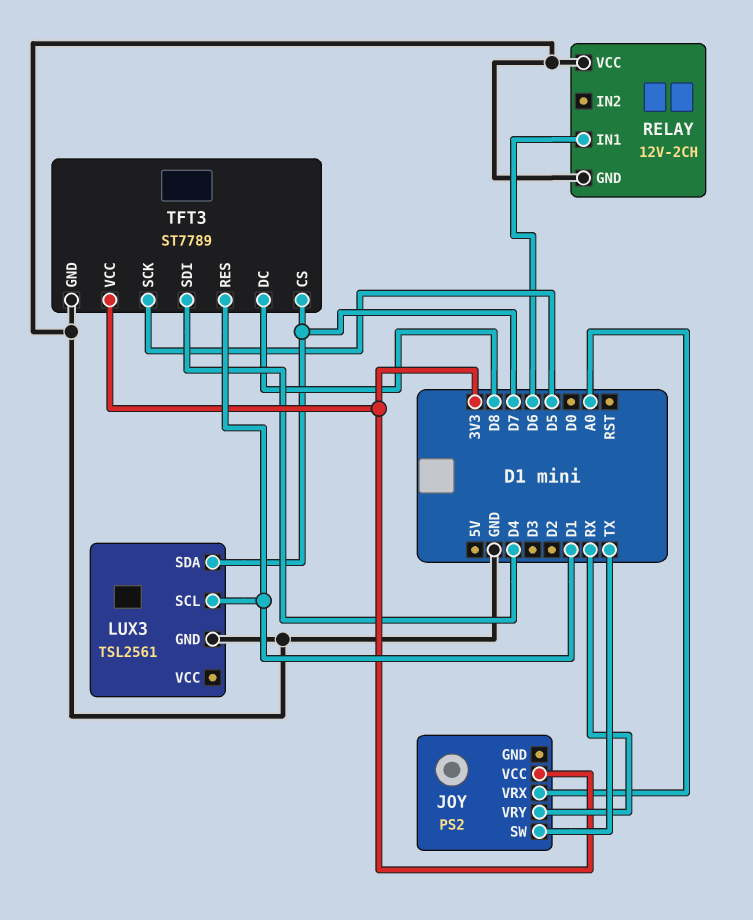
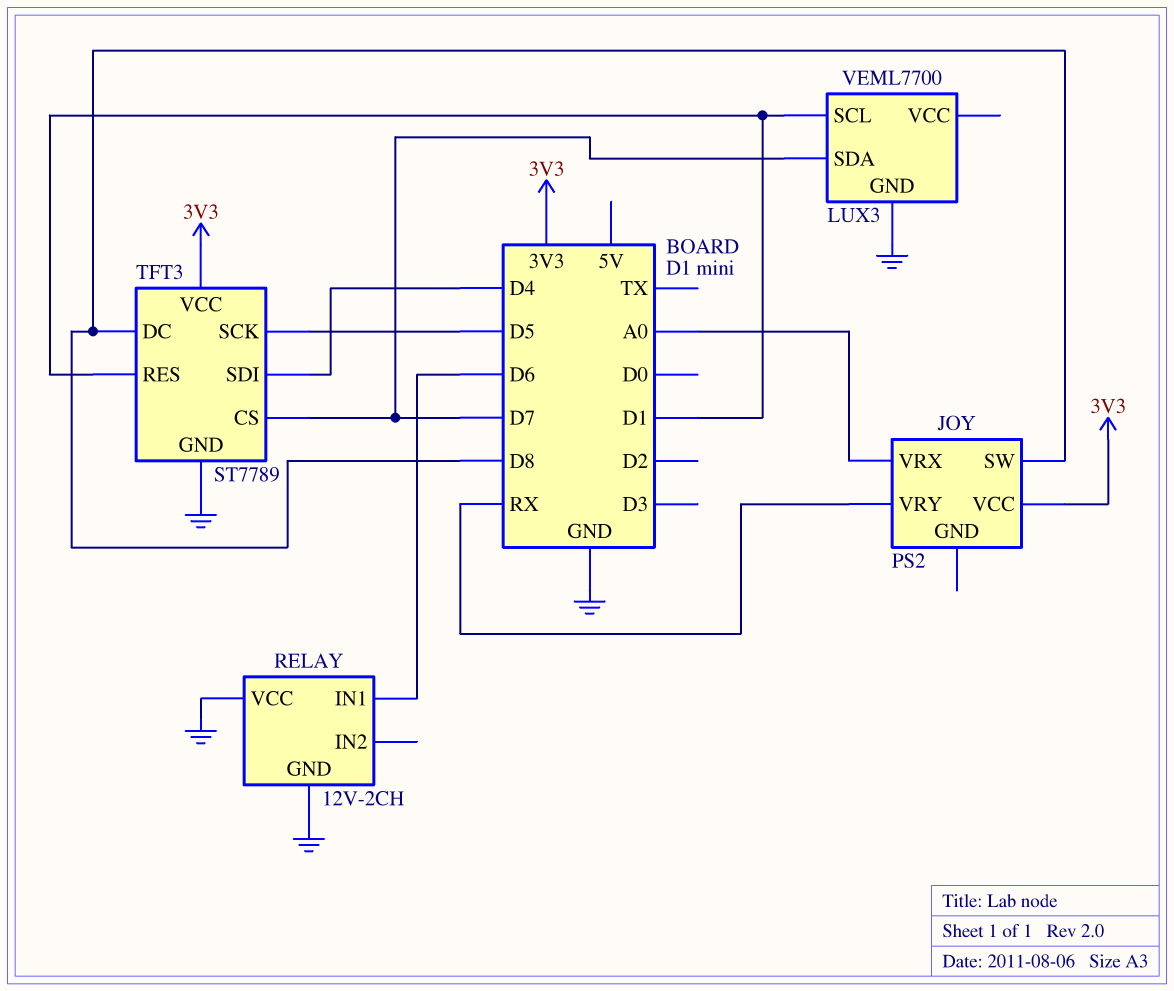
JOY pin SW: TX -> D8
LUX3: TSL2561 -> VEML7700

